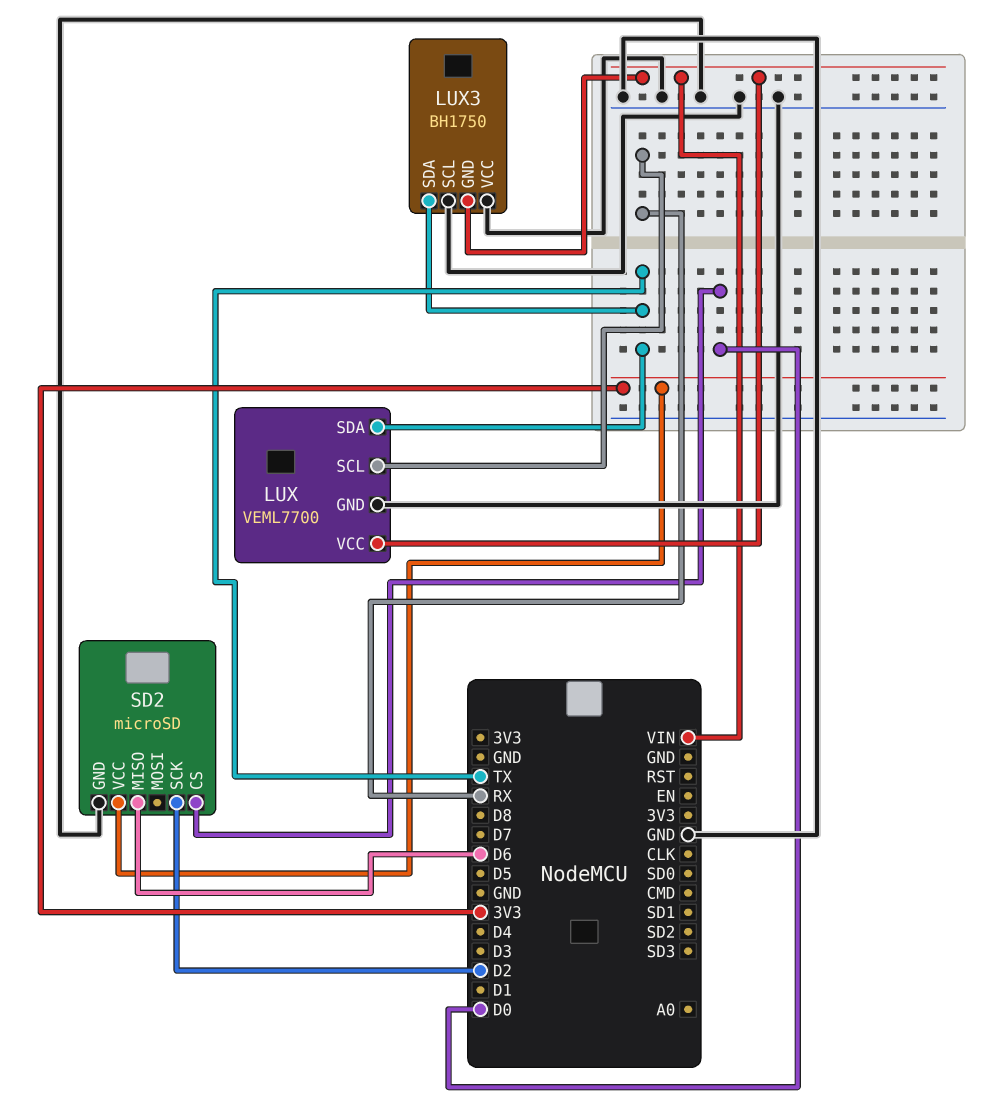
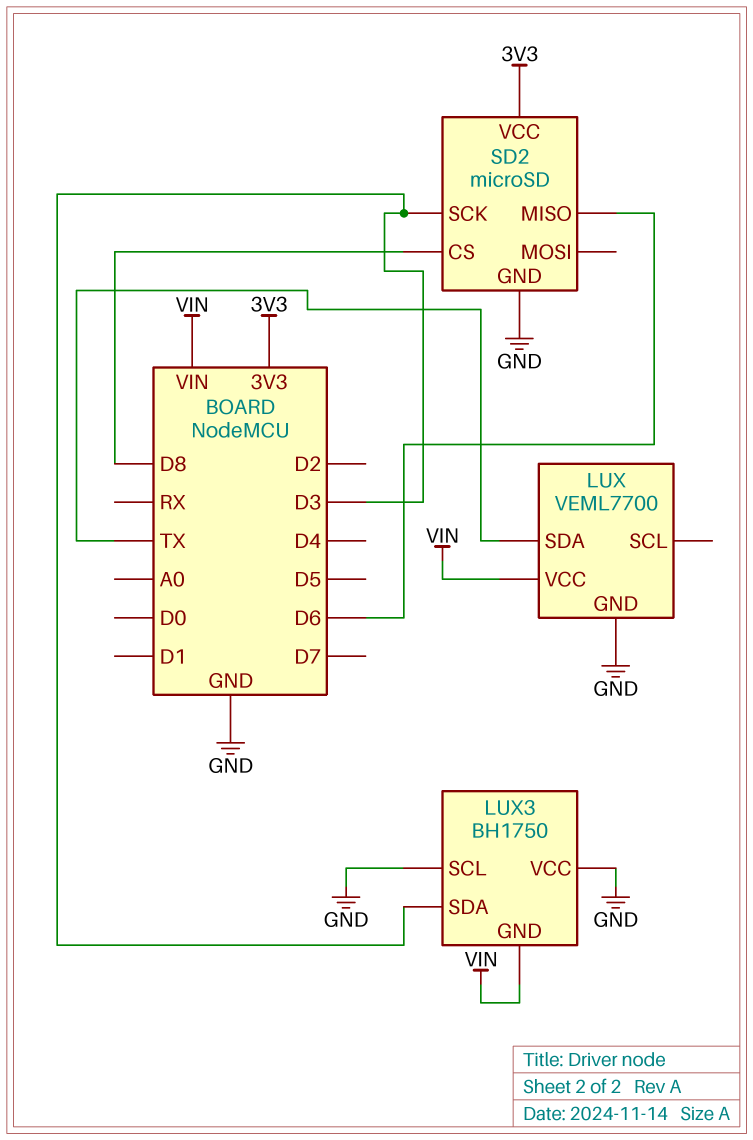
LUX pin SCL: RX -> none
LUX3 pin SDA: TX -> D3
SD2 pin CS: D0 -> D8
SD2 pin SCK: D2 -> D3

